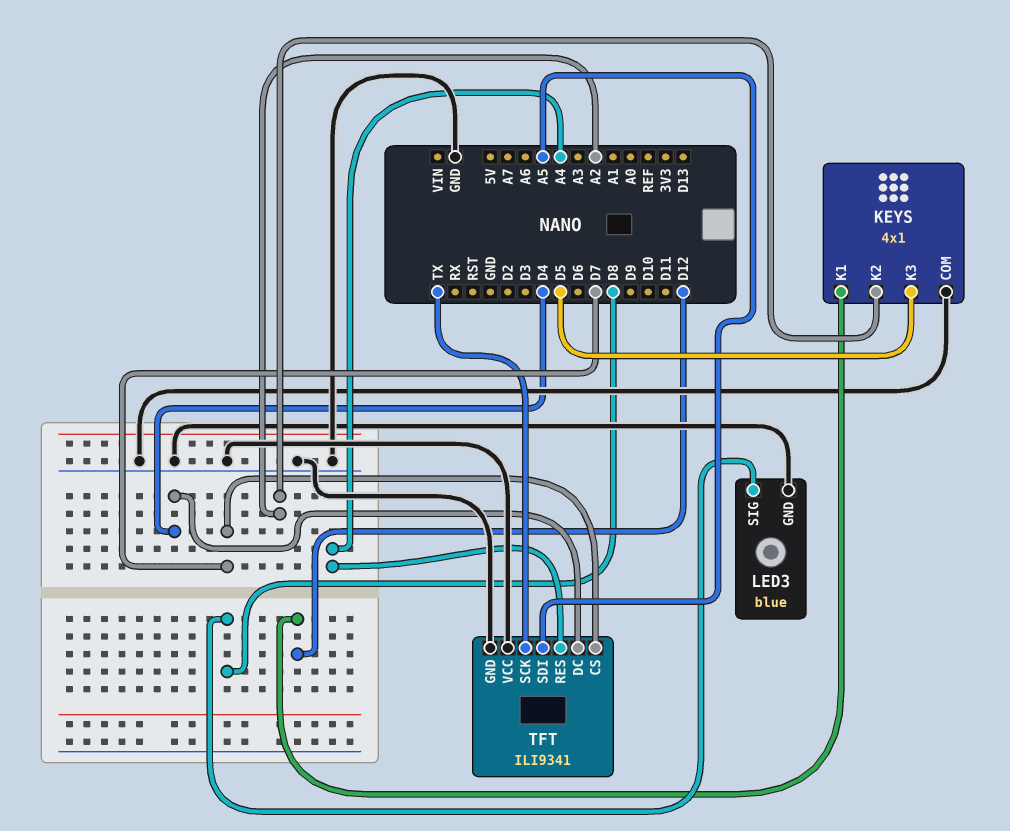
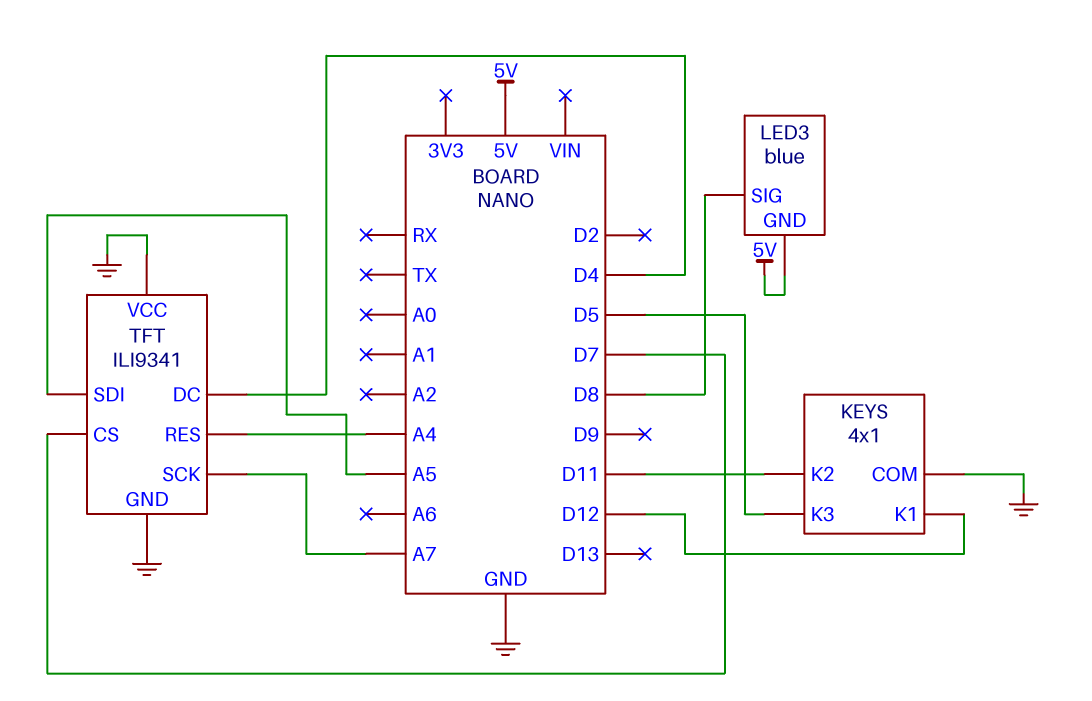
KEYS pin K2: A2 -> D11
LED3 pin GND: GND -> 5V
TFT pin SCK: TX -> A7

